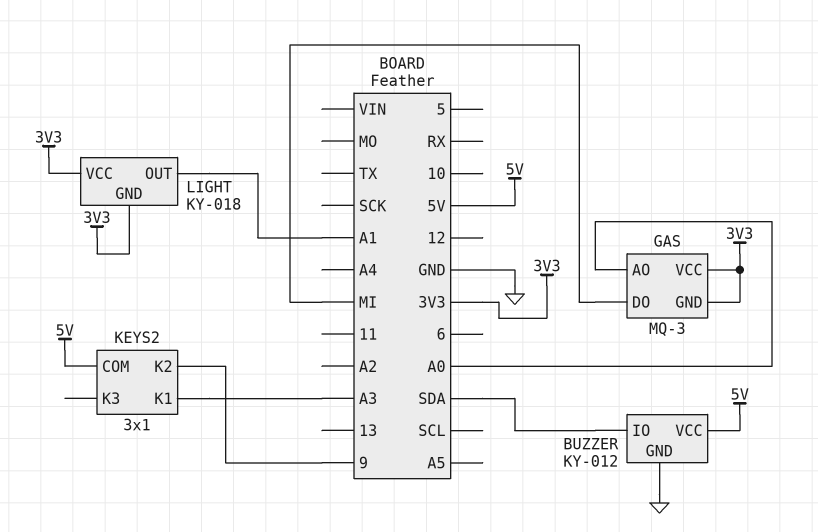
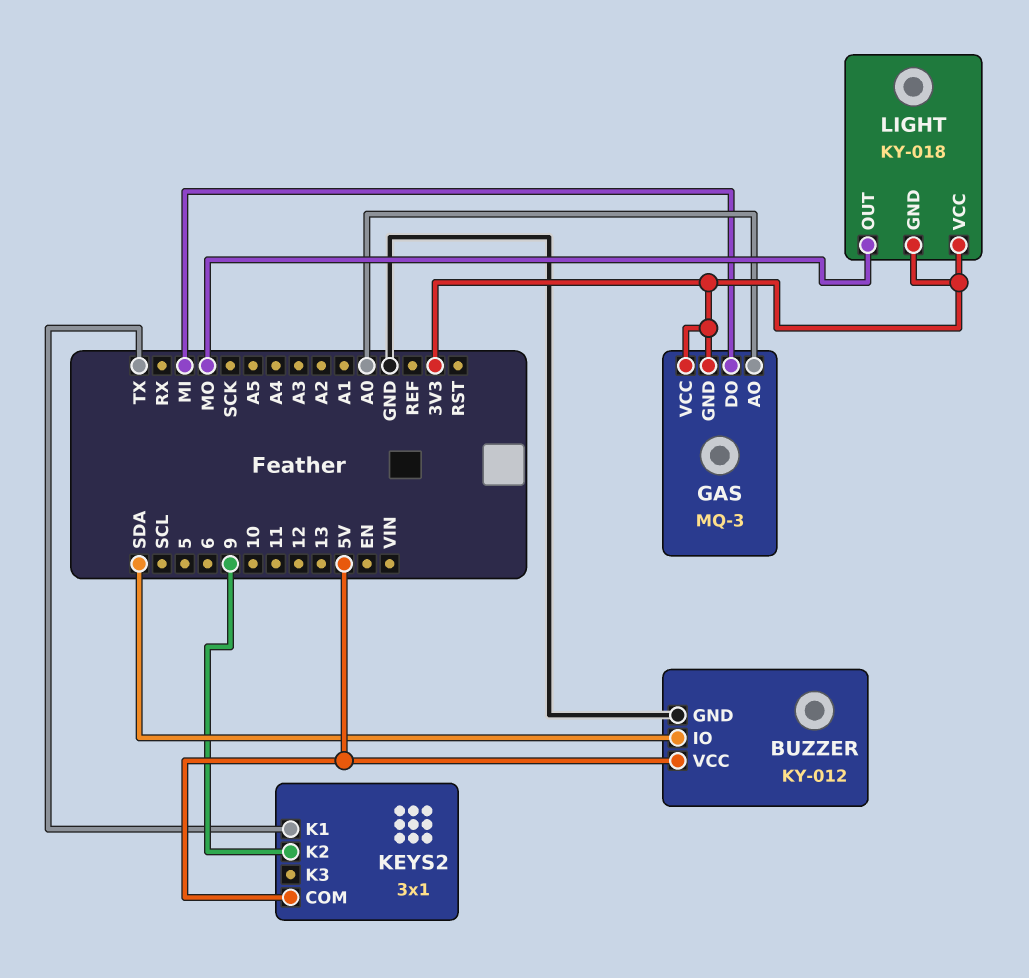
KEYS2 pin K1: A3 -> TX
LIGHT pin OUT: A1 -> MO

